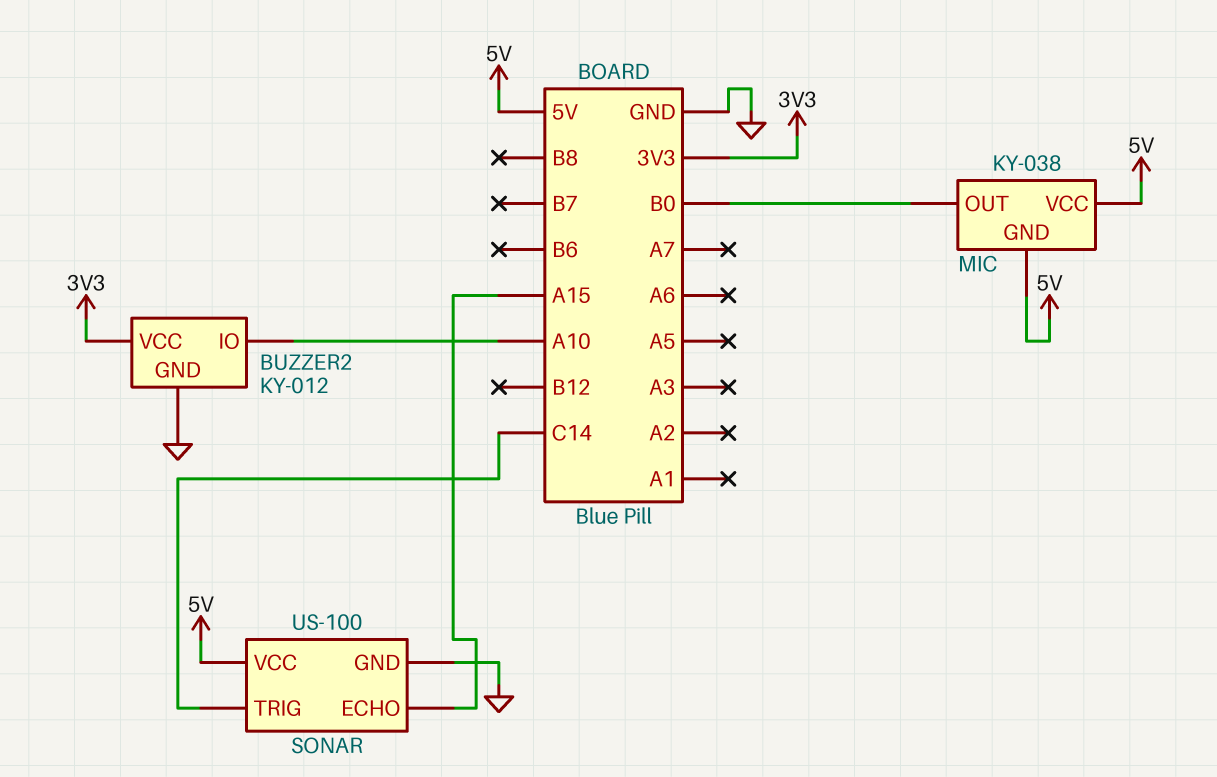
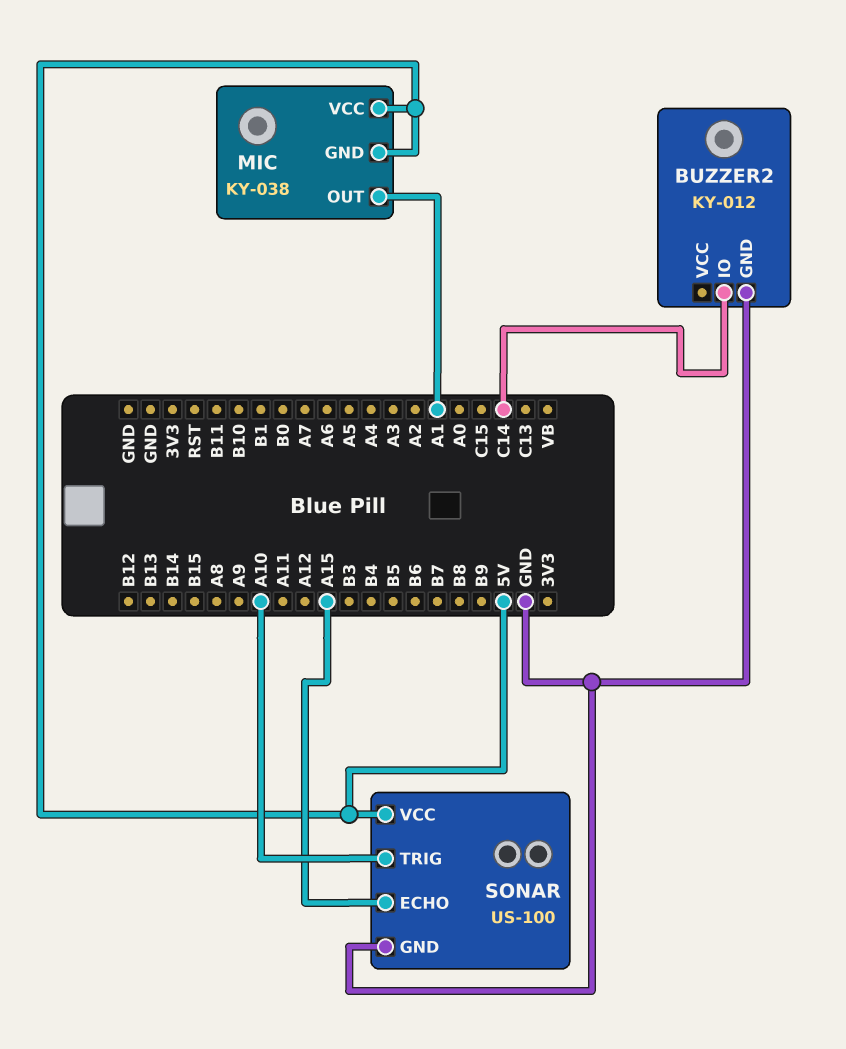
BUZZER2 pin IO: A10 -> C14
BUZZER2 pin VCC: 3V3 -> none
MIC pin OUT: B0 -> A1
SONAR pin TRIG: C14 -> A10

